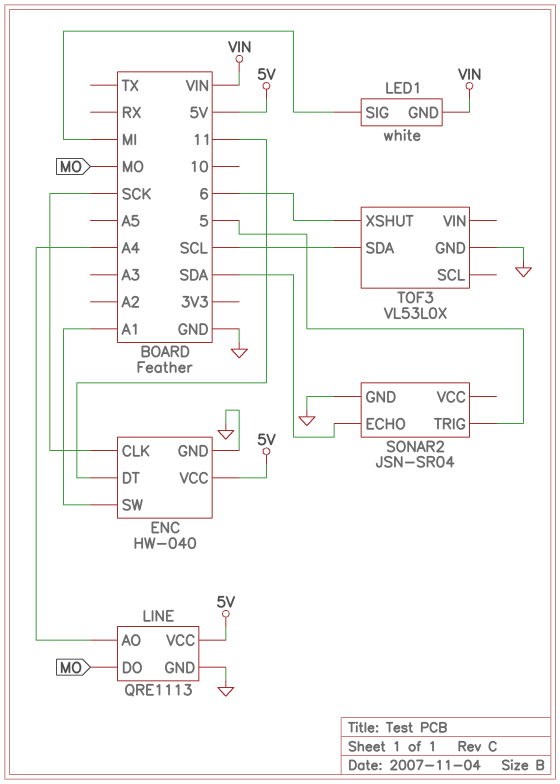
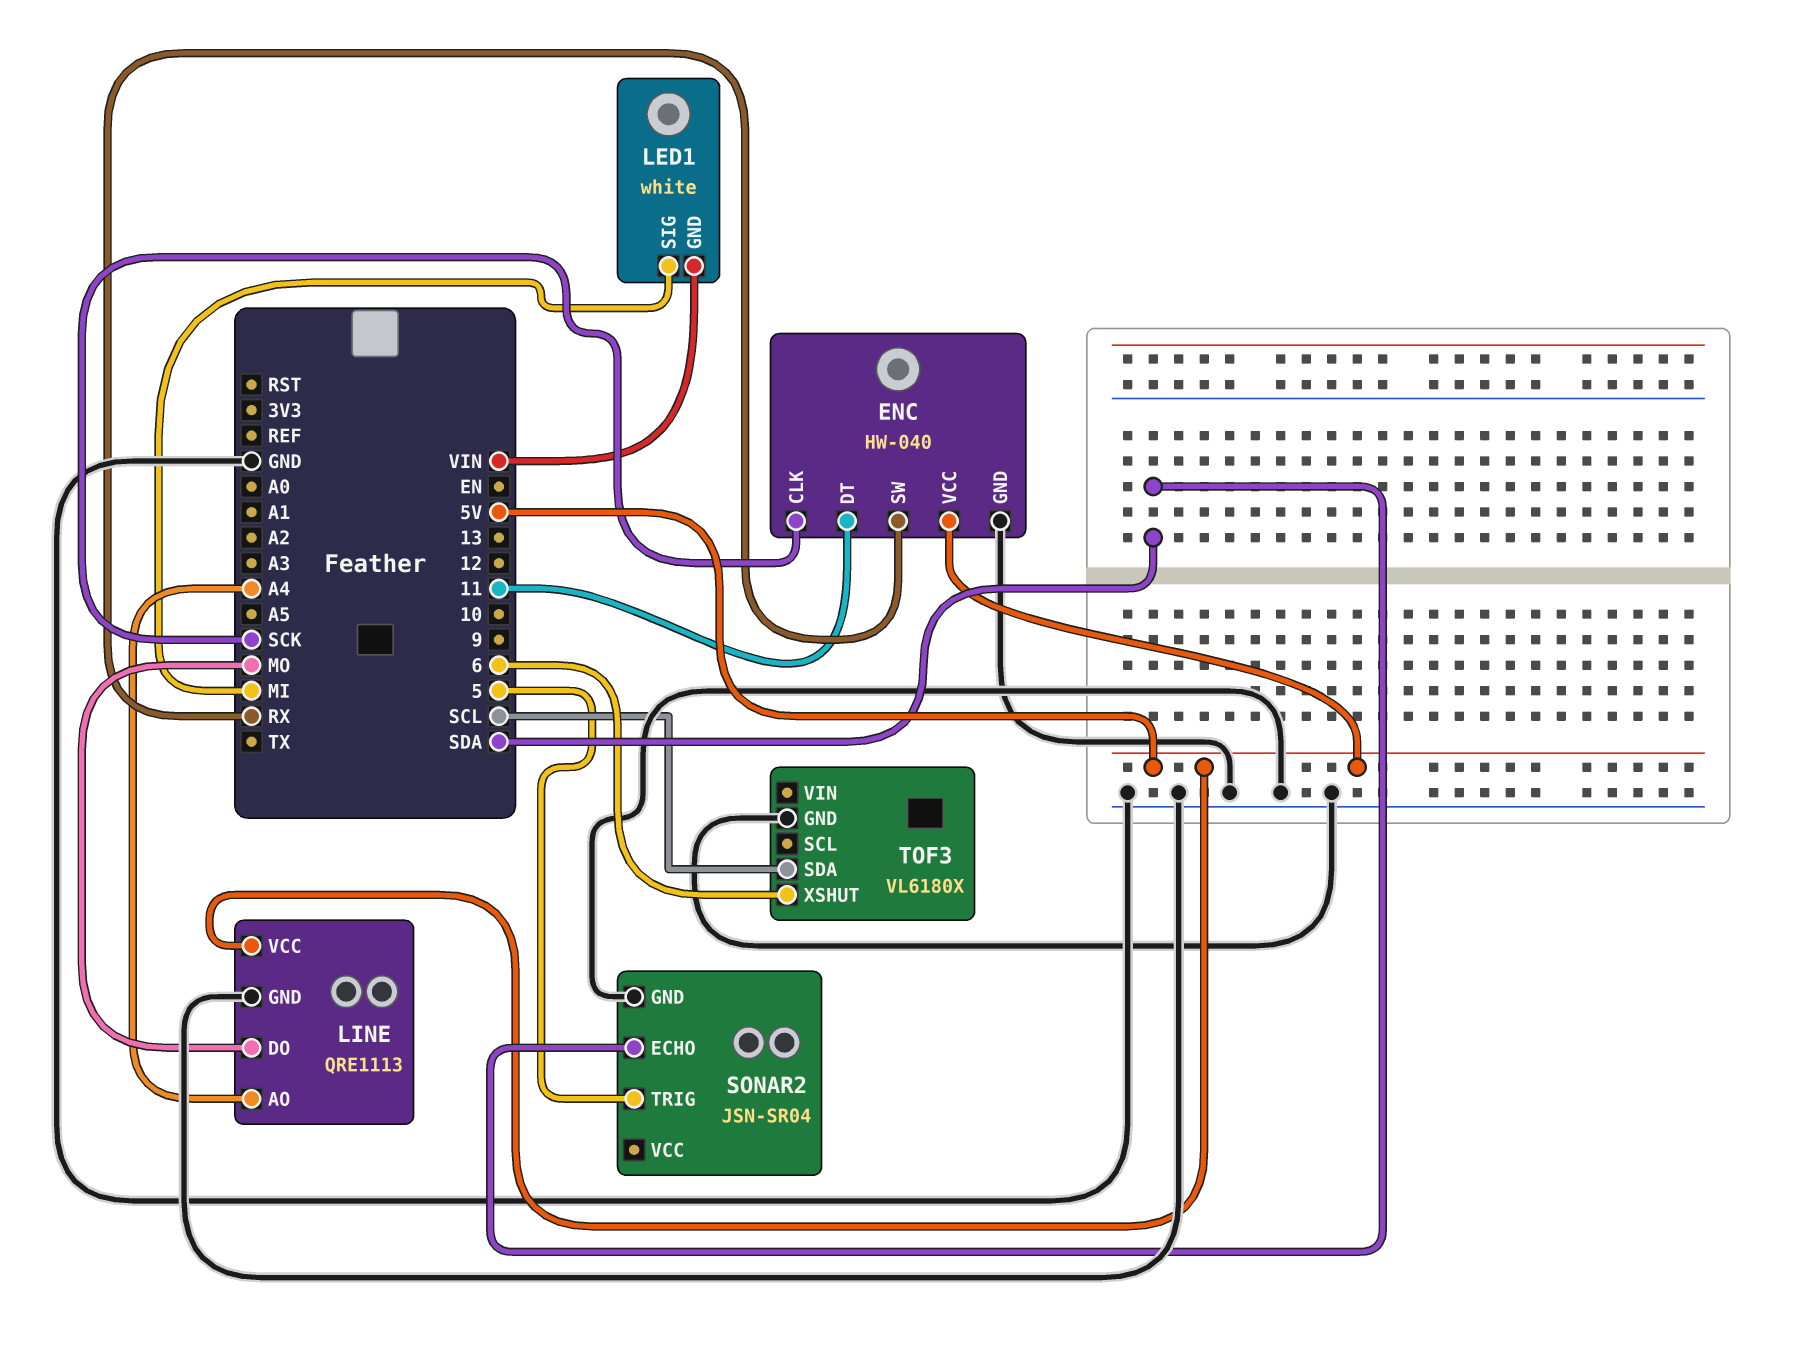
ENC pin SW: A1 -> RX
TOF3: VL53L0X -> VL6180X

